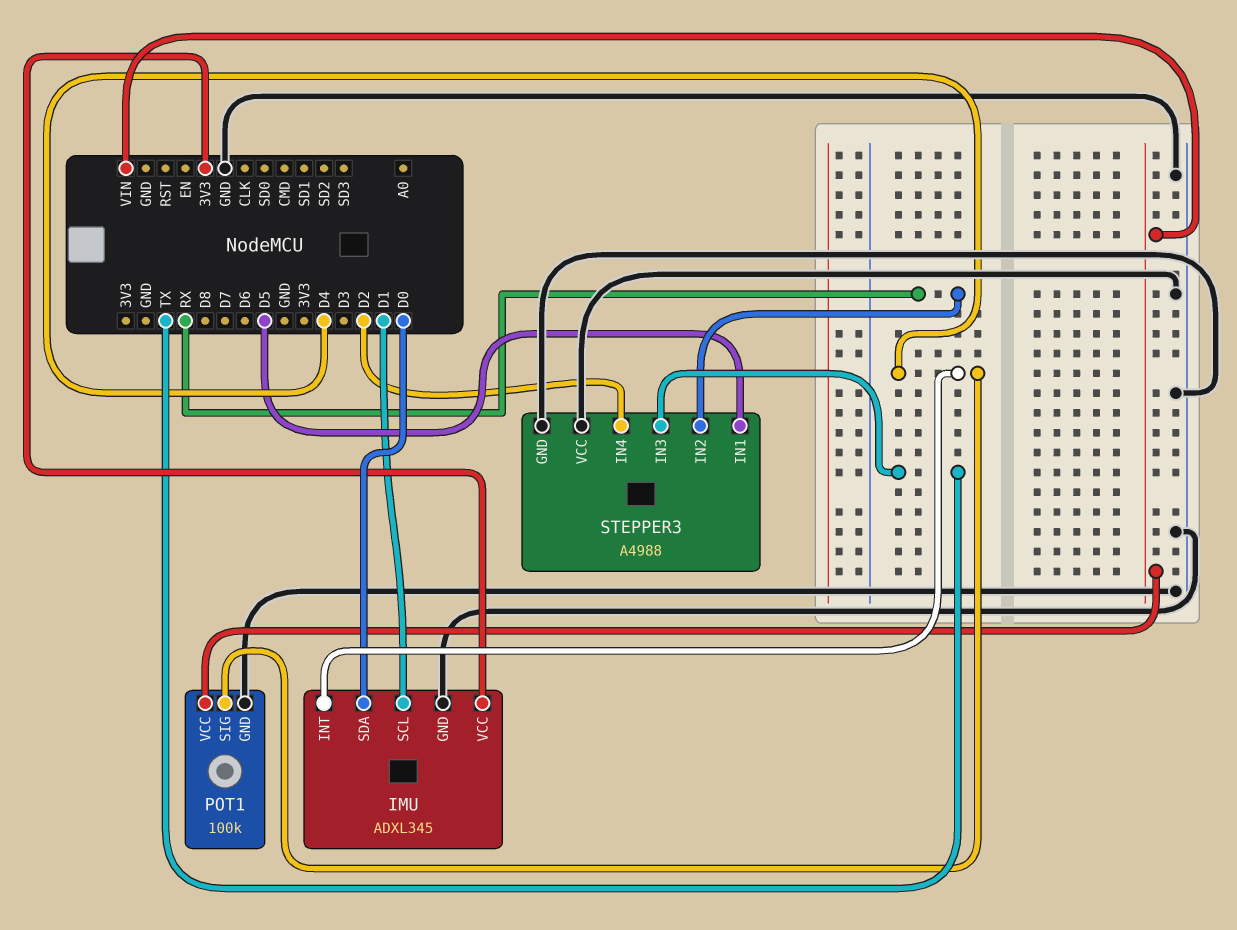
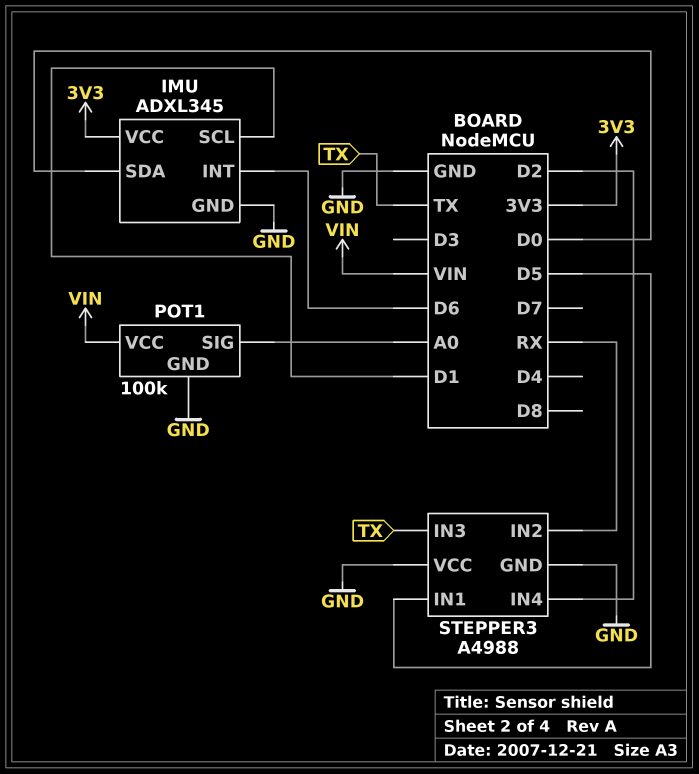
IMU pin INT: D4 -> D6
POT1 pin SIG: D4 -> A0

